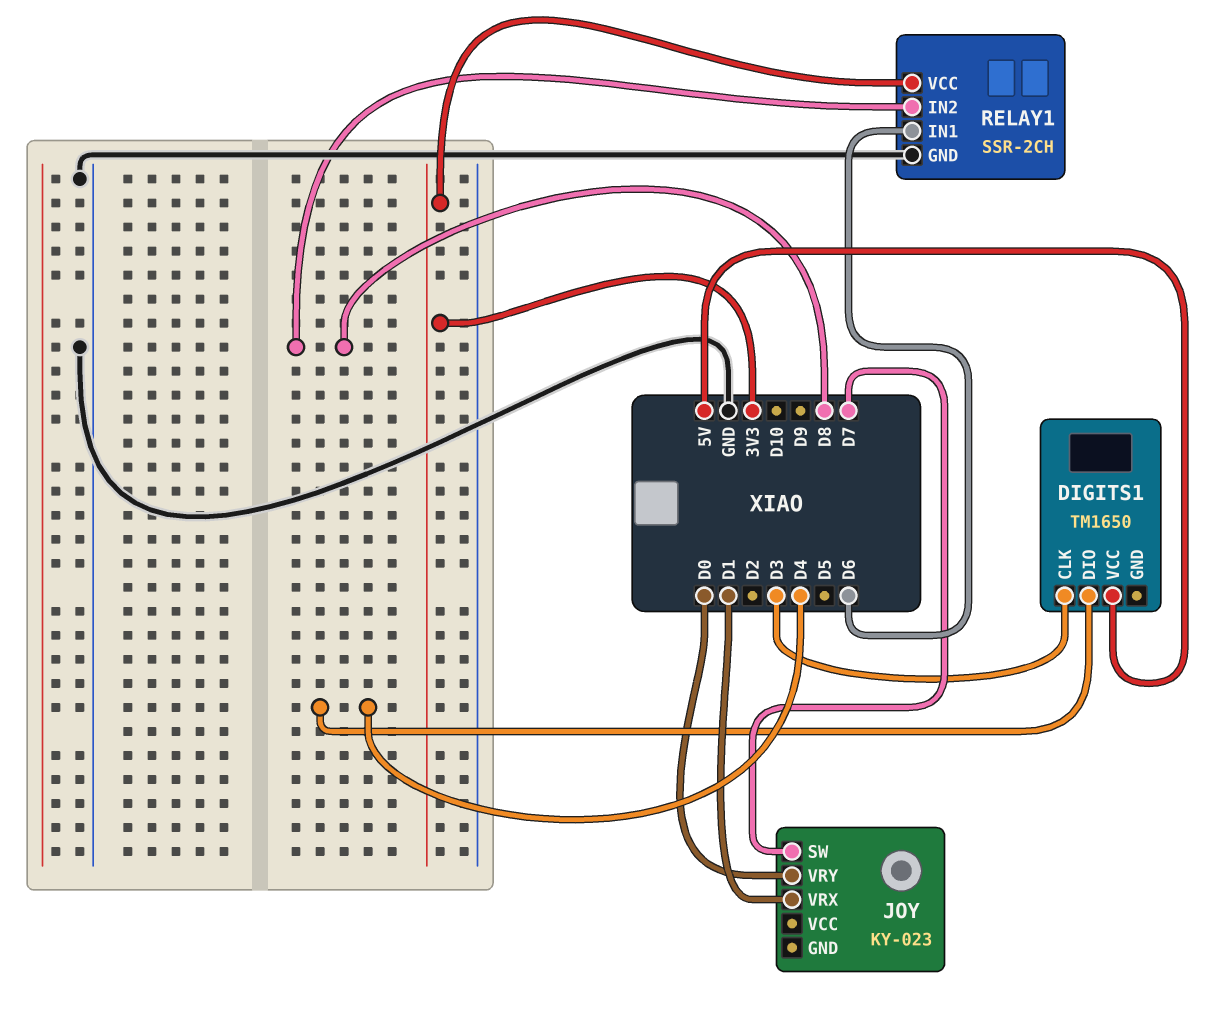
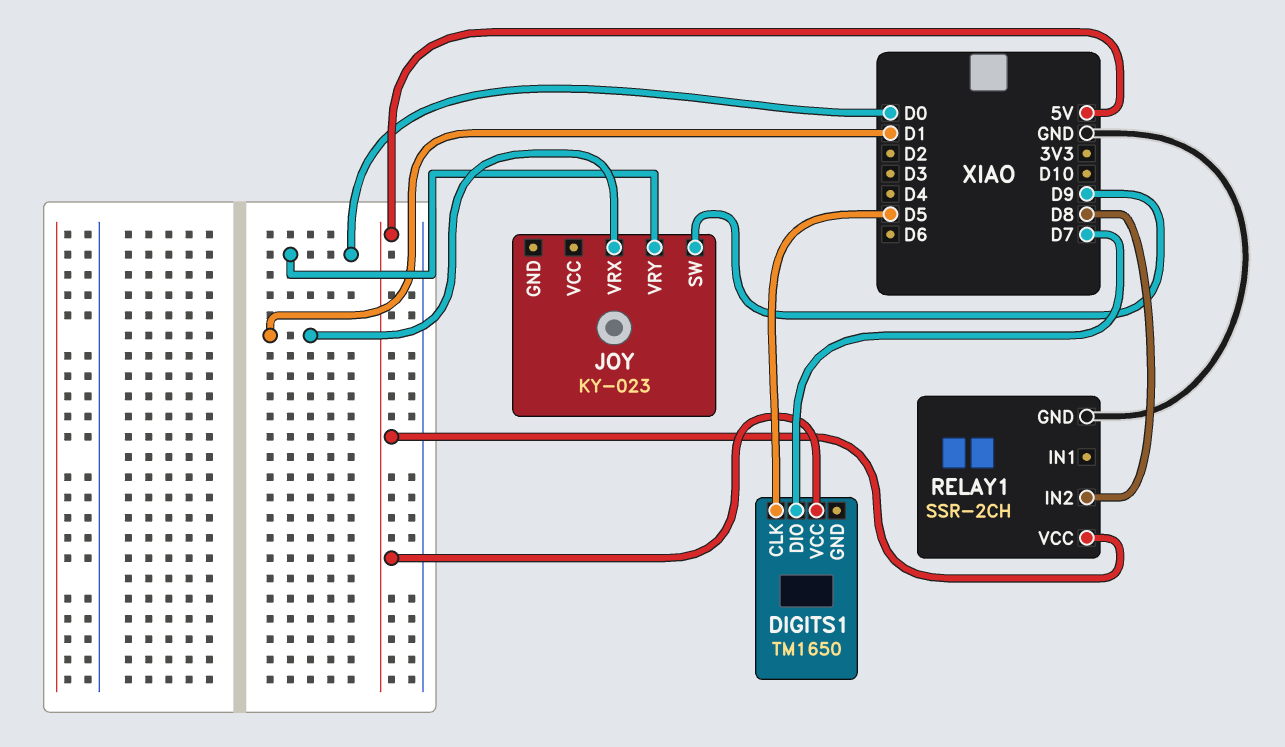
DIGITS1 pin CLK: D3 -> D5
DIGITS1 pin DIO: D4 -> D7
JOY pin SW: D7 -> D9
RELAY1 pin IN1: D6 -> none
RELAY1 pin VCC: 3V3 -> 5V

